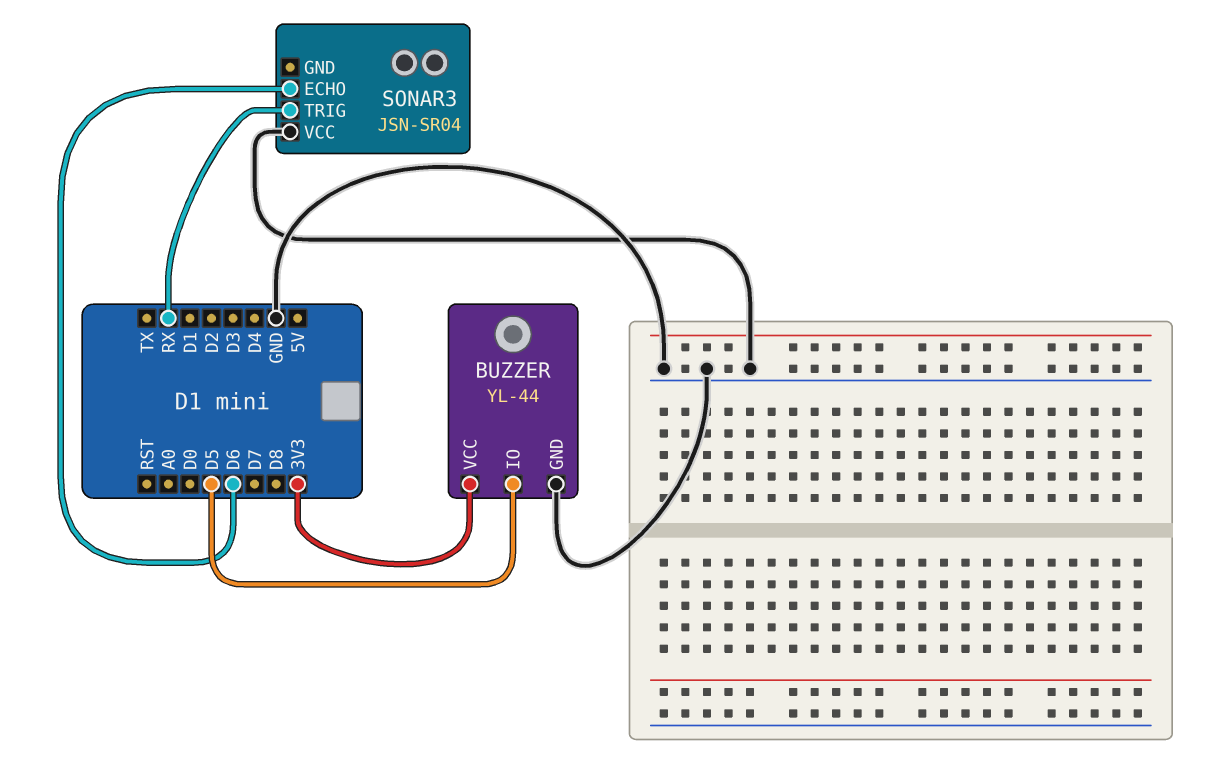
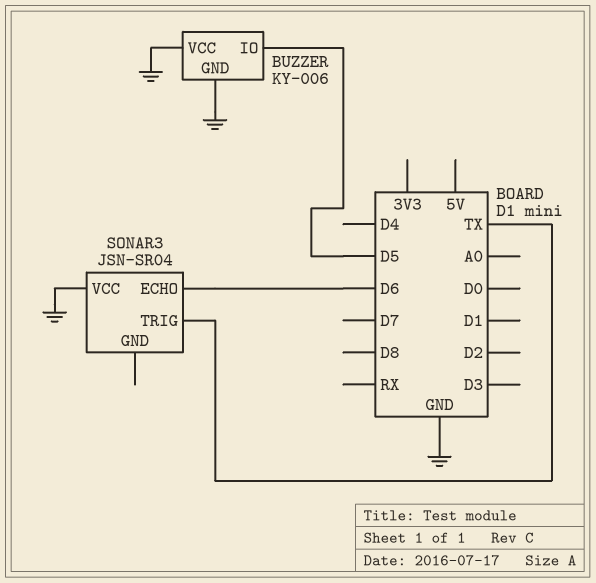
BUZZER: YL-44 -> KY-006
BUZZER pin VCC: 3V3 -> GND
SONAR3 pin TRIG: RX -> TX

